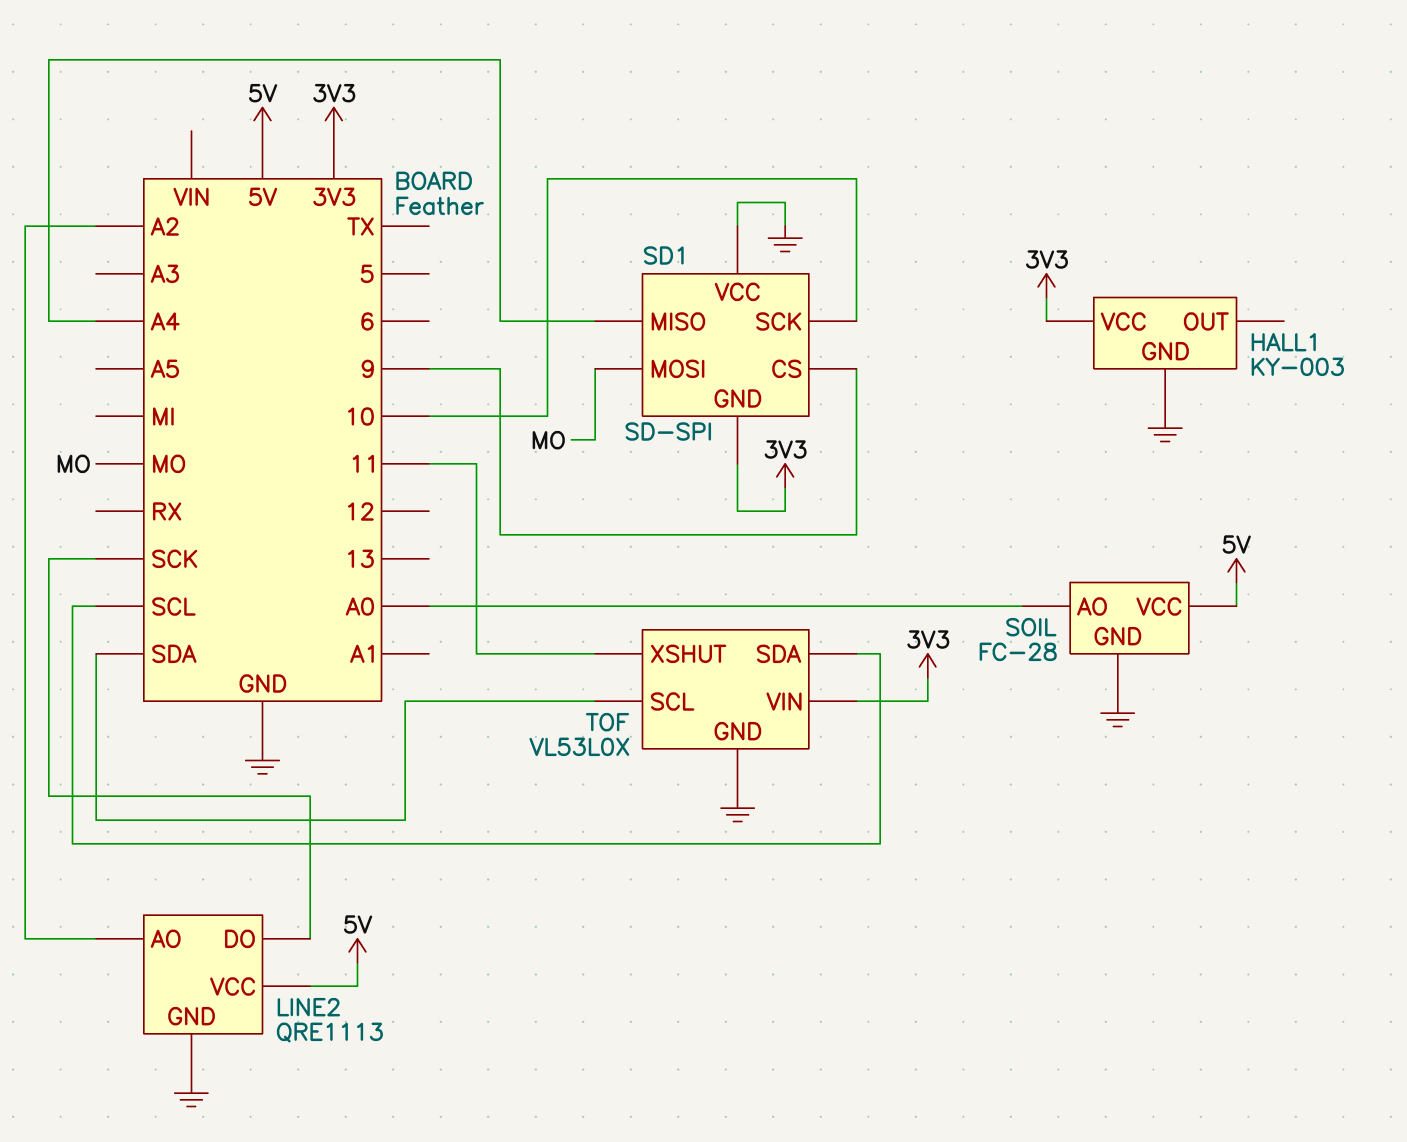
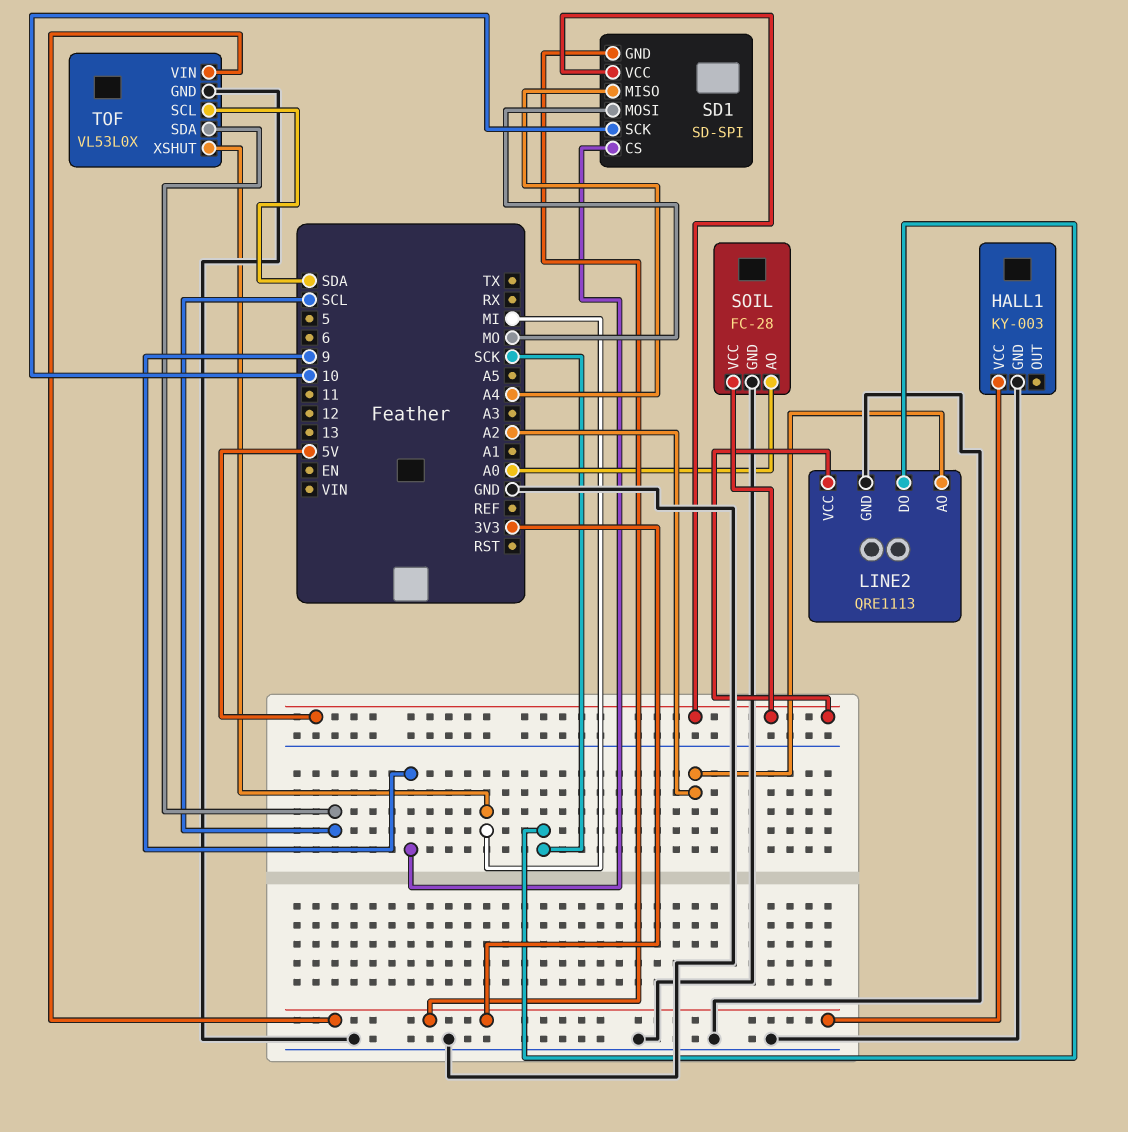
SD1 pin VCC: GND -> 5V
TOF pin XSHUT: 11 -> MI

